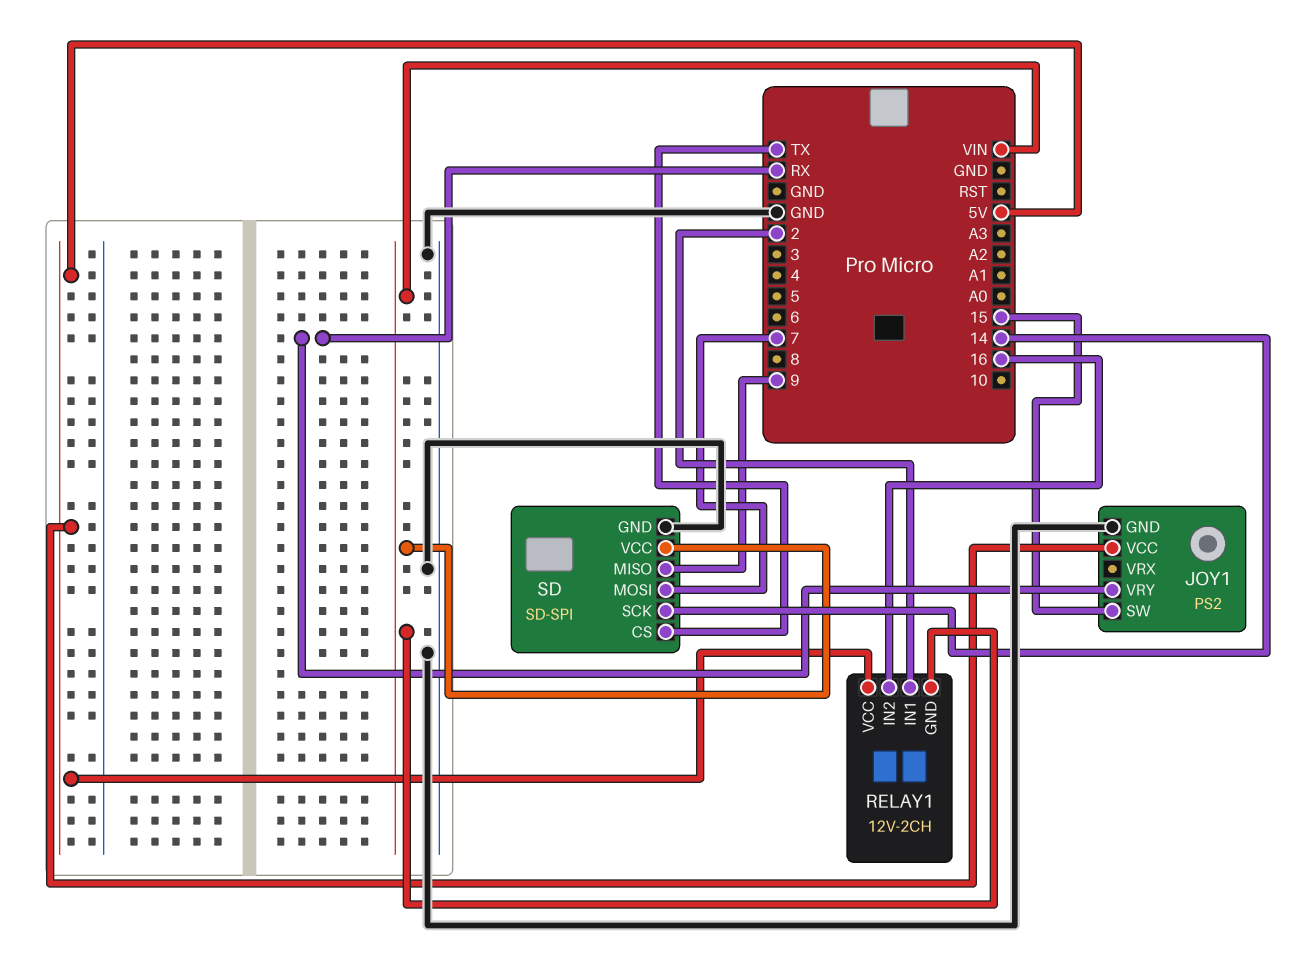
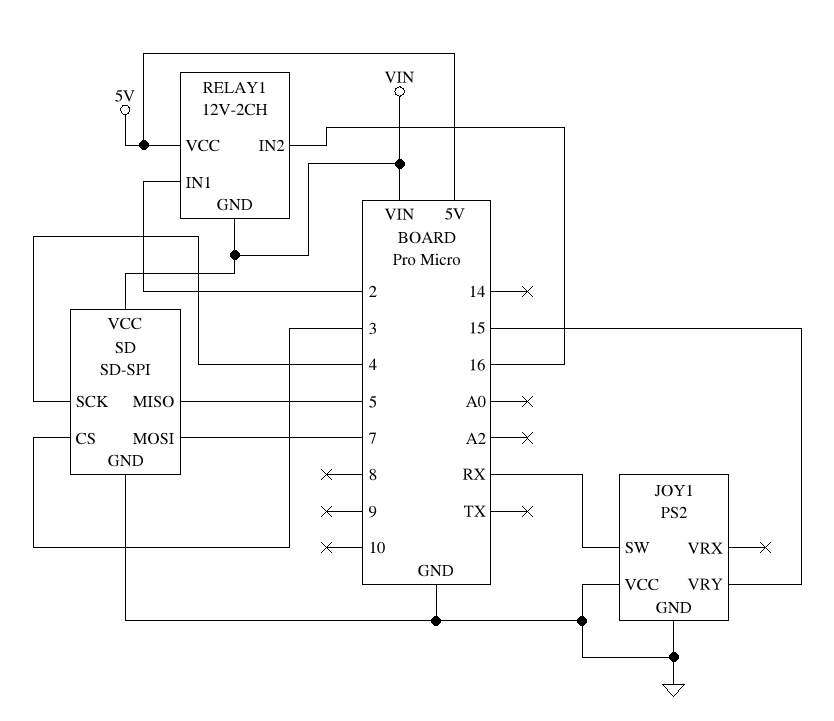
JOY1 pin SW: 15 -> RX
JOY1 pin VCC: 5V -> GND
JOY1 pin VRY: RX -> 15
SD pin CS: TX -> 3
SD pin MISO: 9 -> 5
SD pin SCK: 14 -> 4

